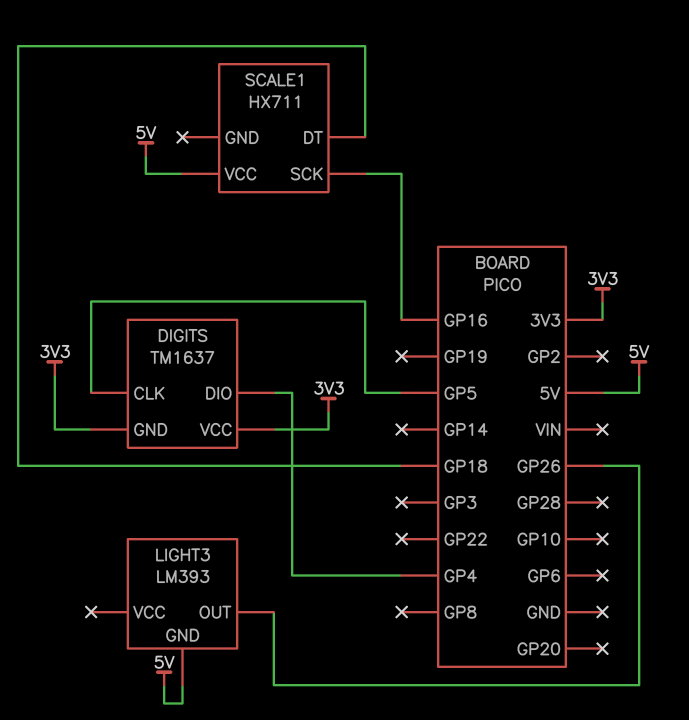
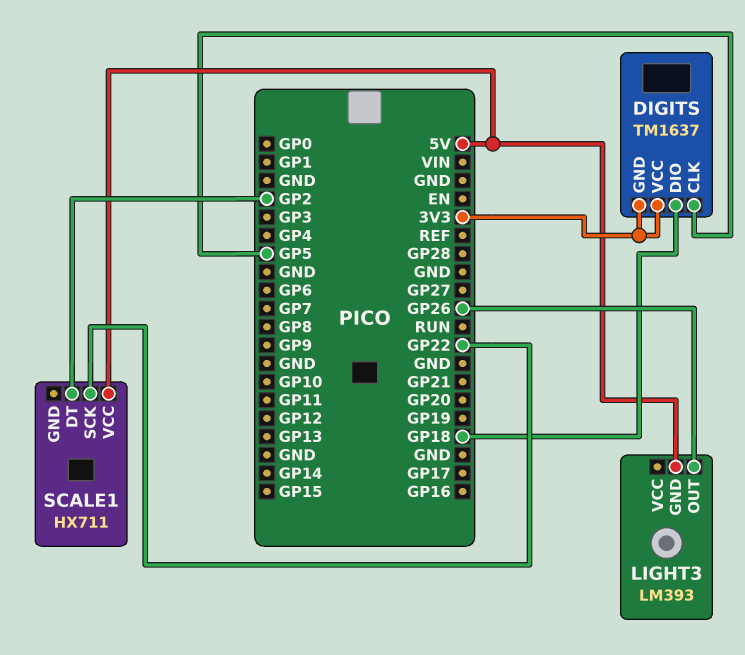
DIGITS pin DIO: GP4 -> GP18
SCALE1 pin DT: GP18 -> GP2
SCALE1 pin SCK: GP16 -> GP22

